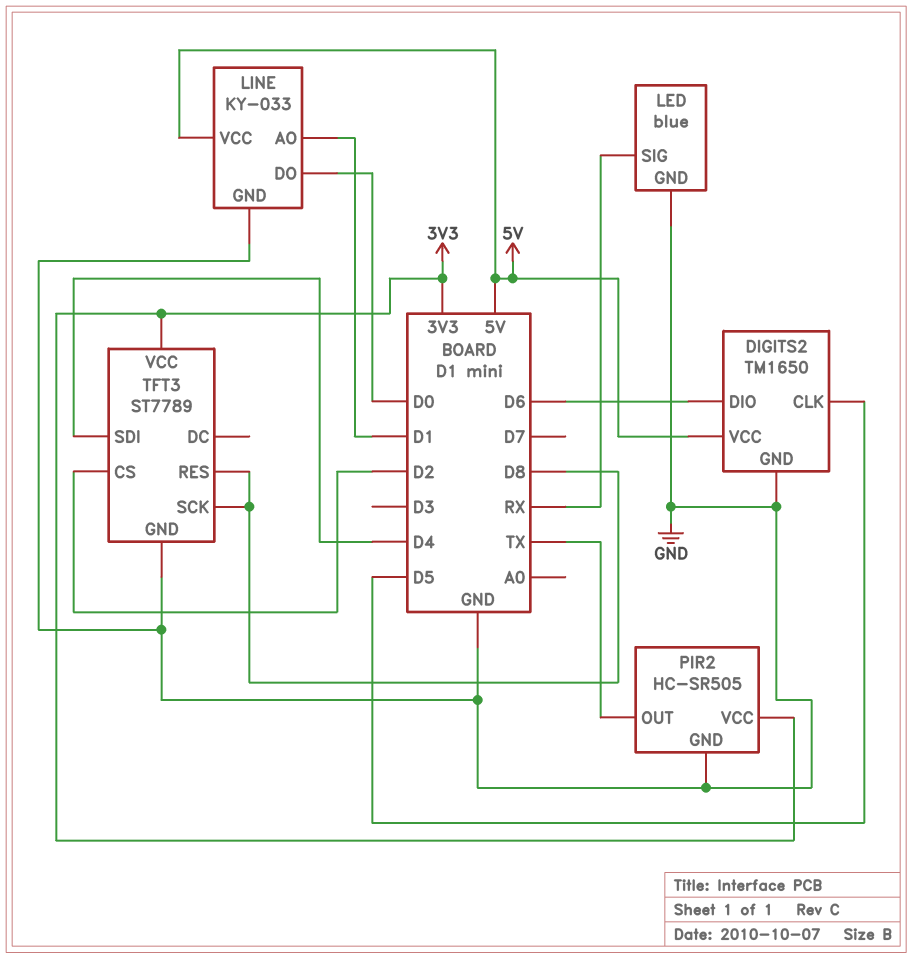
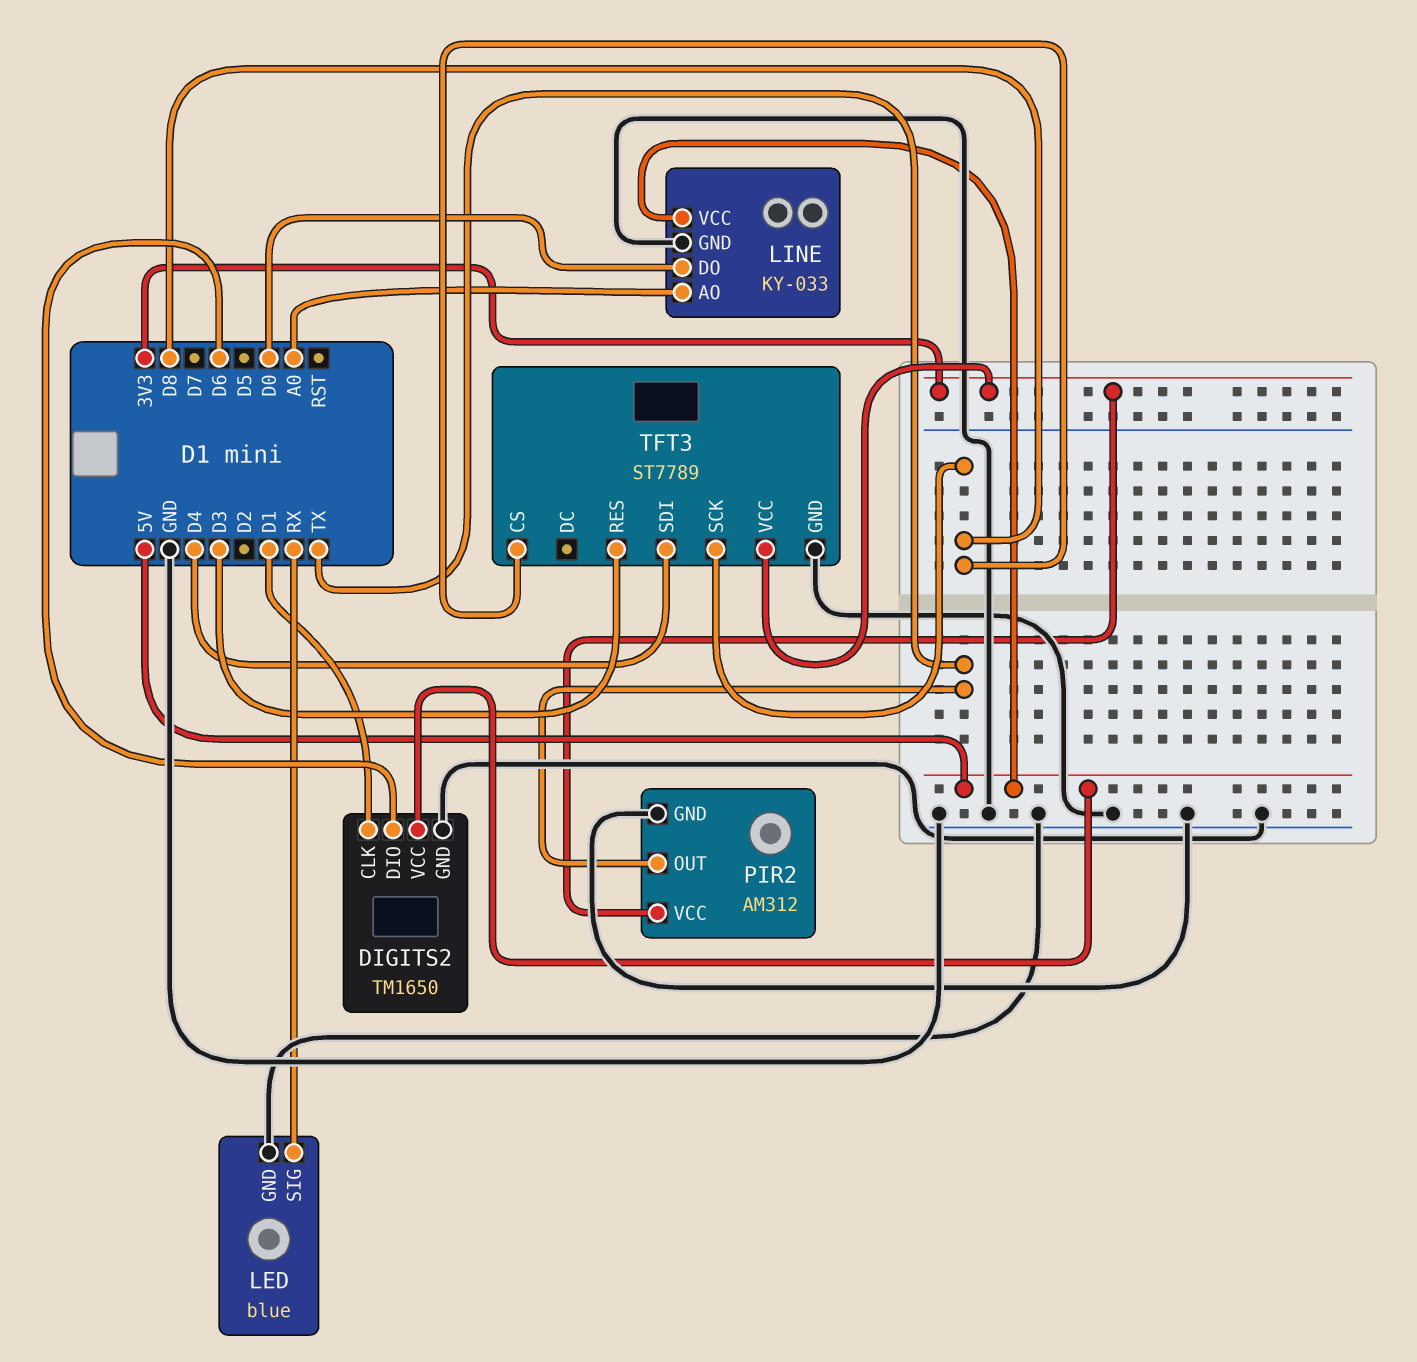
DIGITS2 pin CLK: D5 -> D1
LINE pin AO: D1 -> A0
PIR2: HC-SR505 -> AM312
TFT3 pin CS: D2 -> D8
TFT3 pin RES: D8 -> D3

